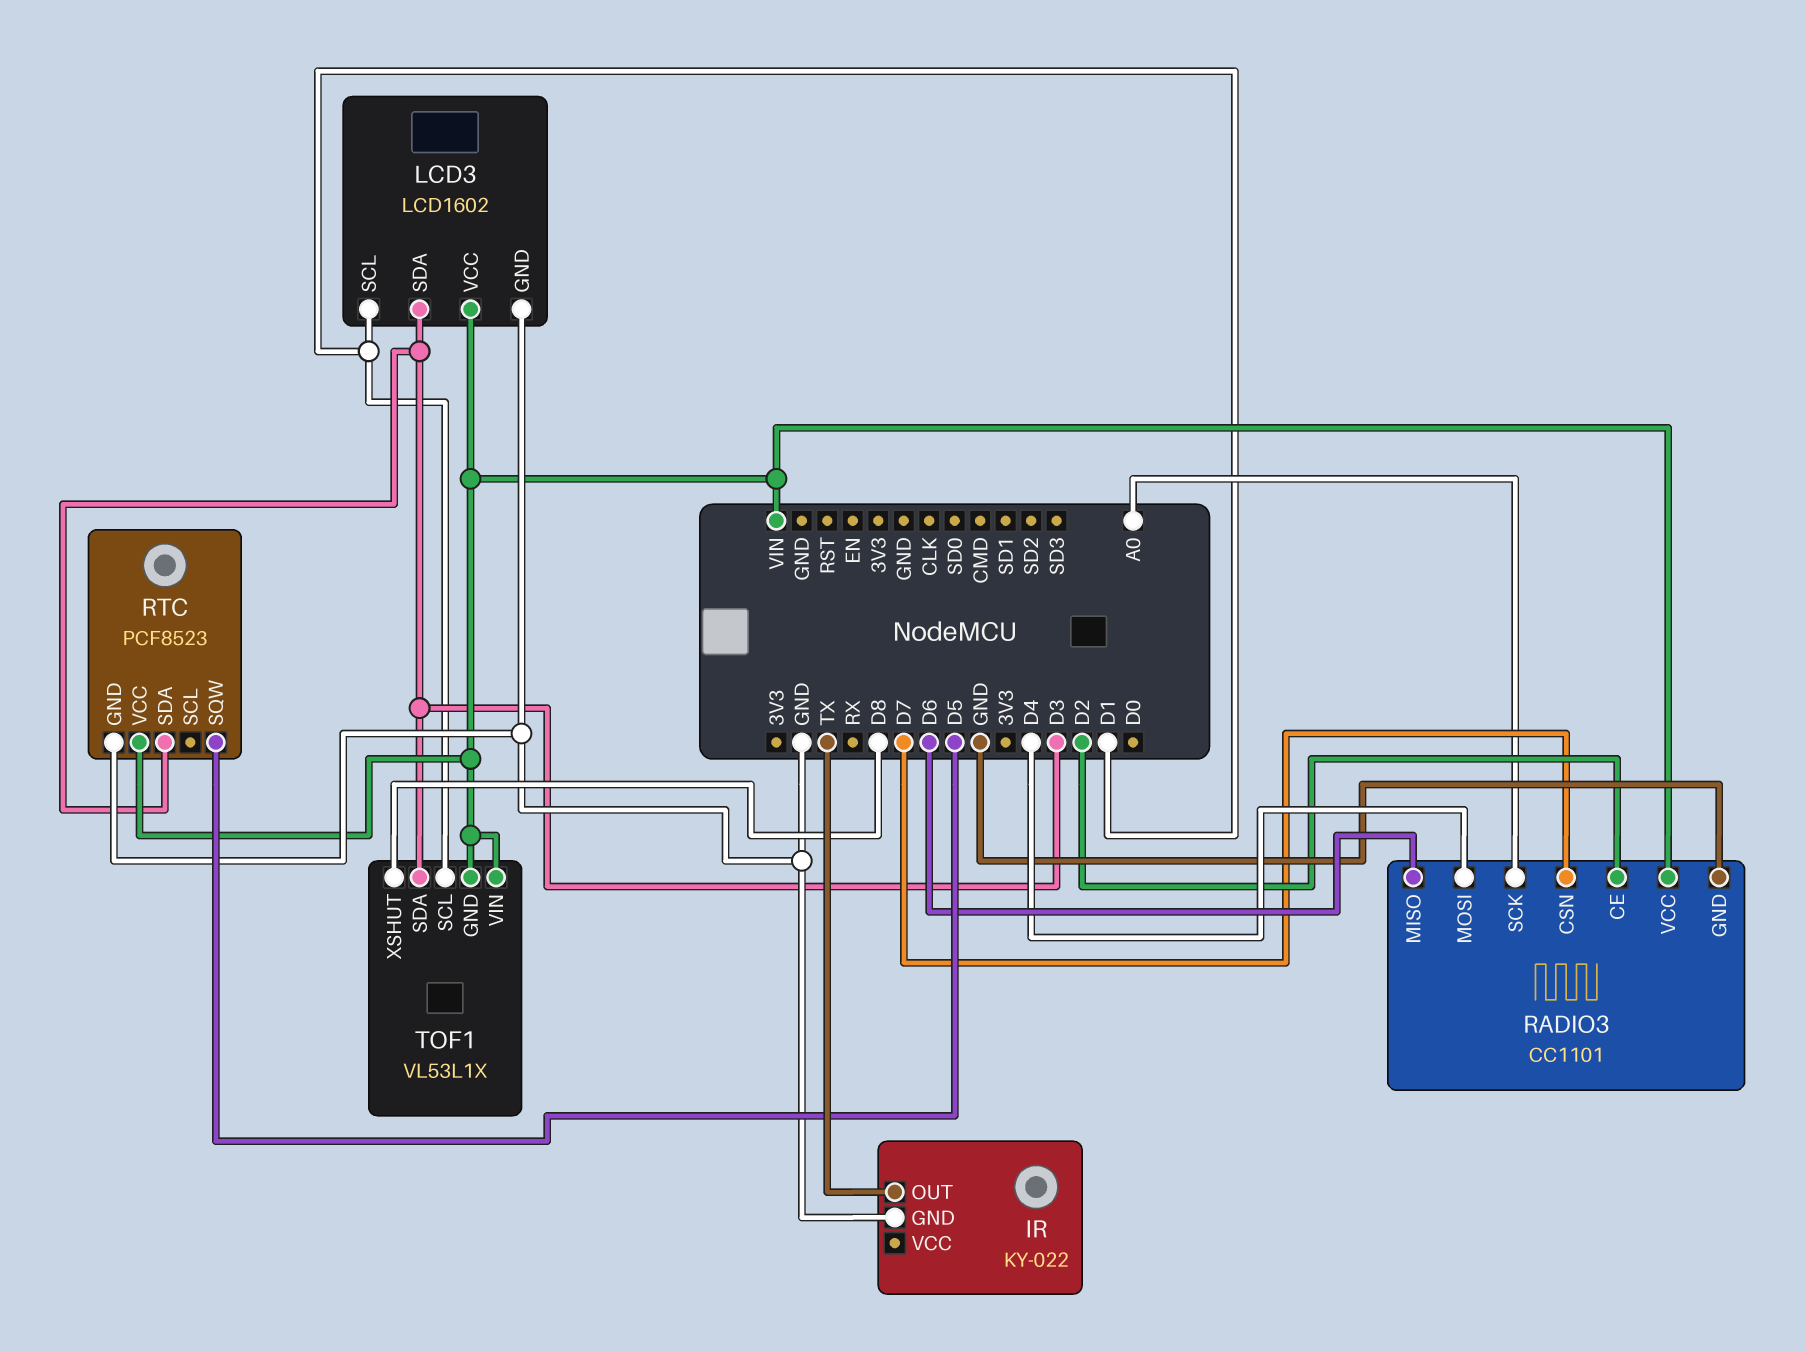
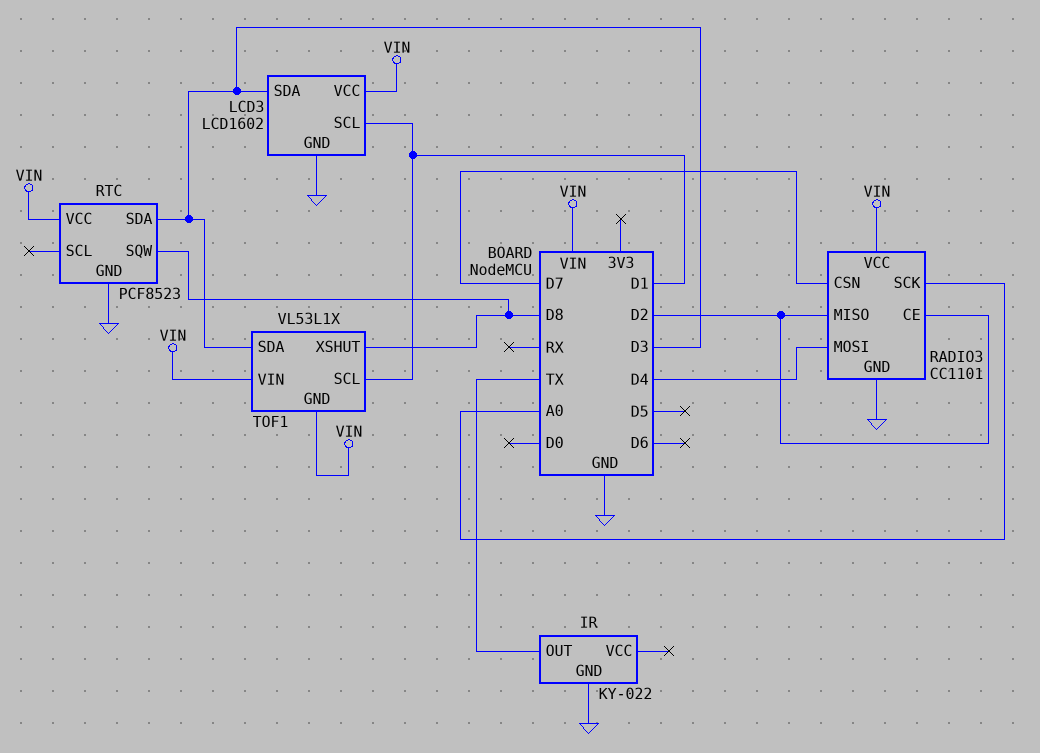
RADIO3 pin MISO: D6 -> D2
RTC pin SQW: D5 -> D8

